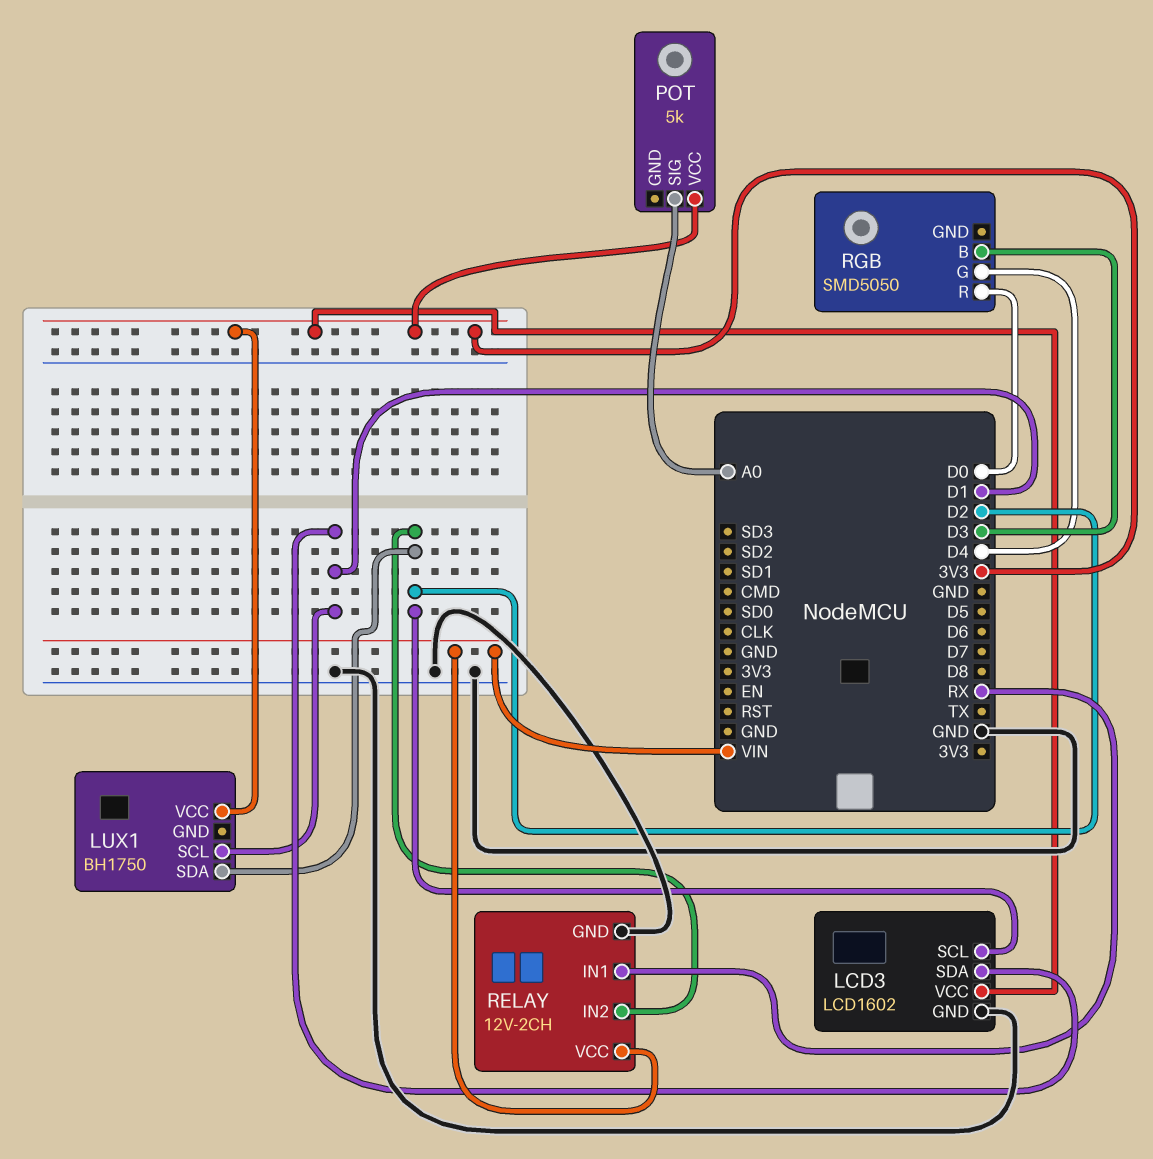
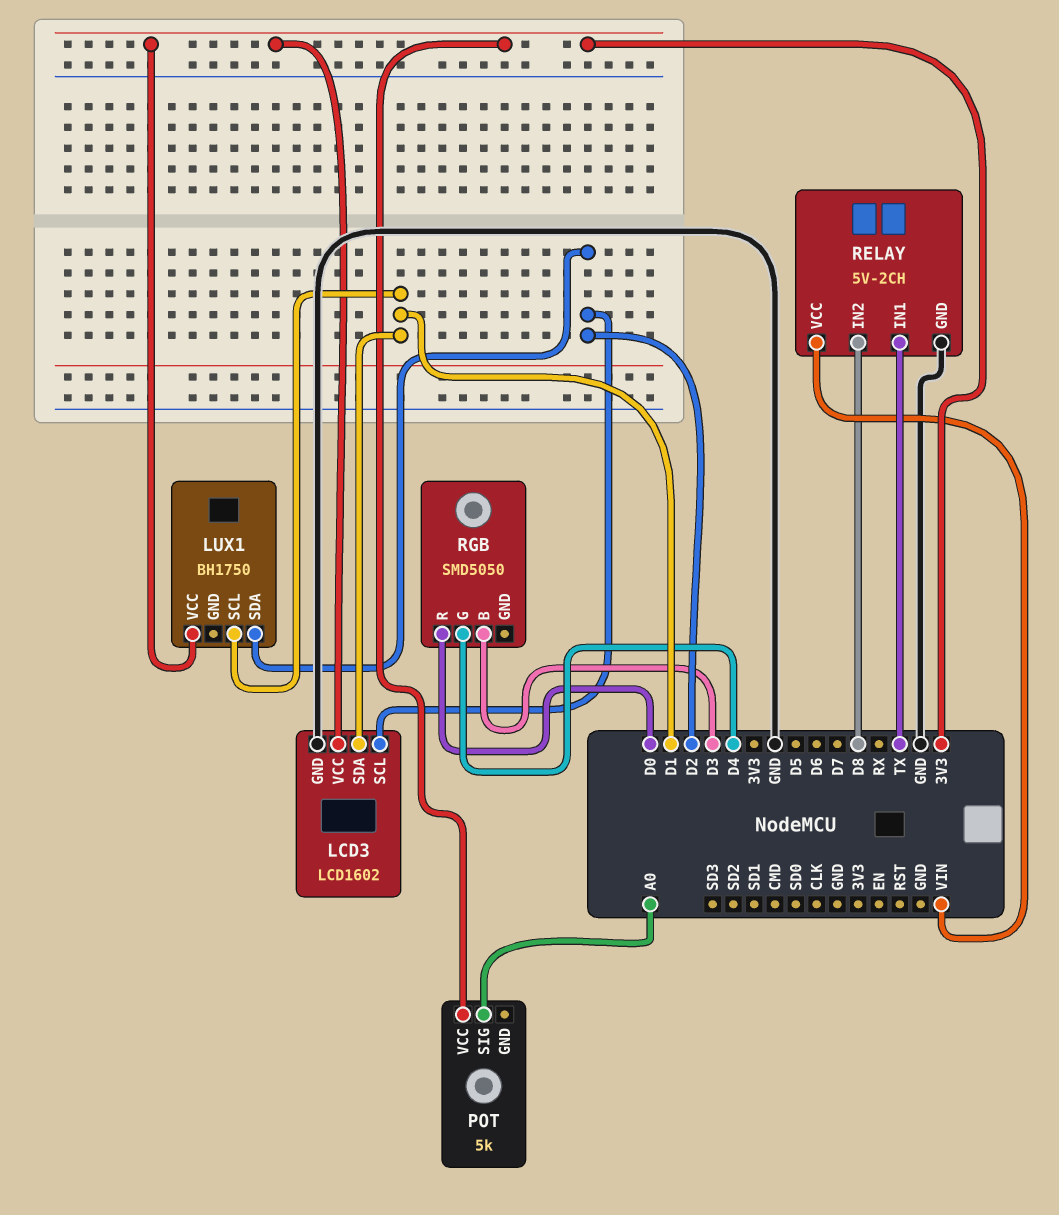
RELAY: 12V-2CH -> 5V-2CH
RELAY pin IN1: RX -> TX
RELAY pin IN2: D2 -> D8

